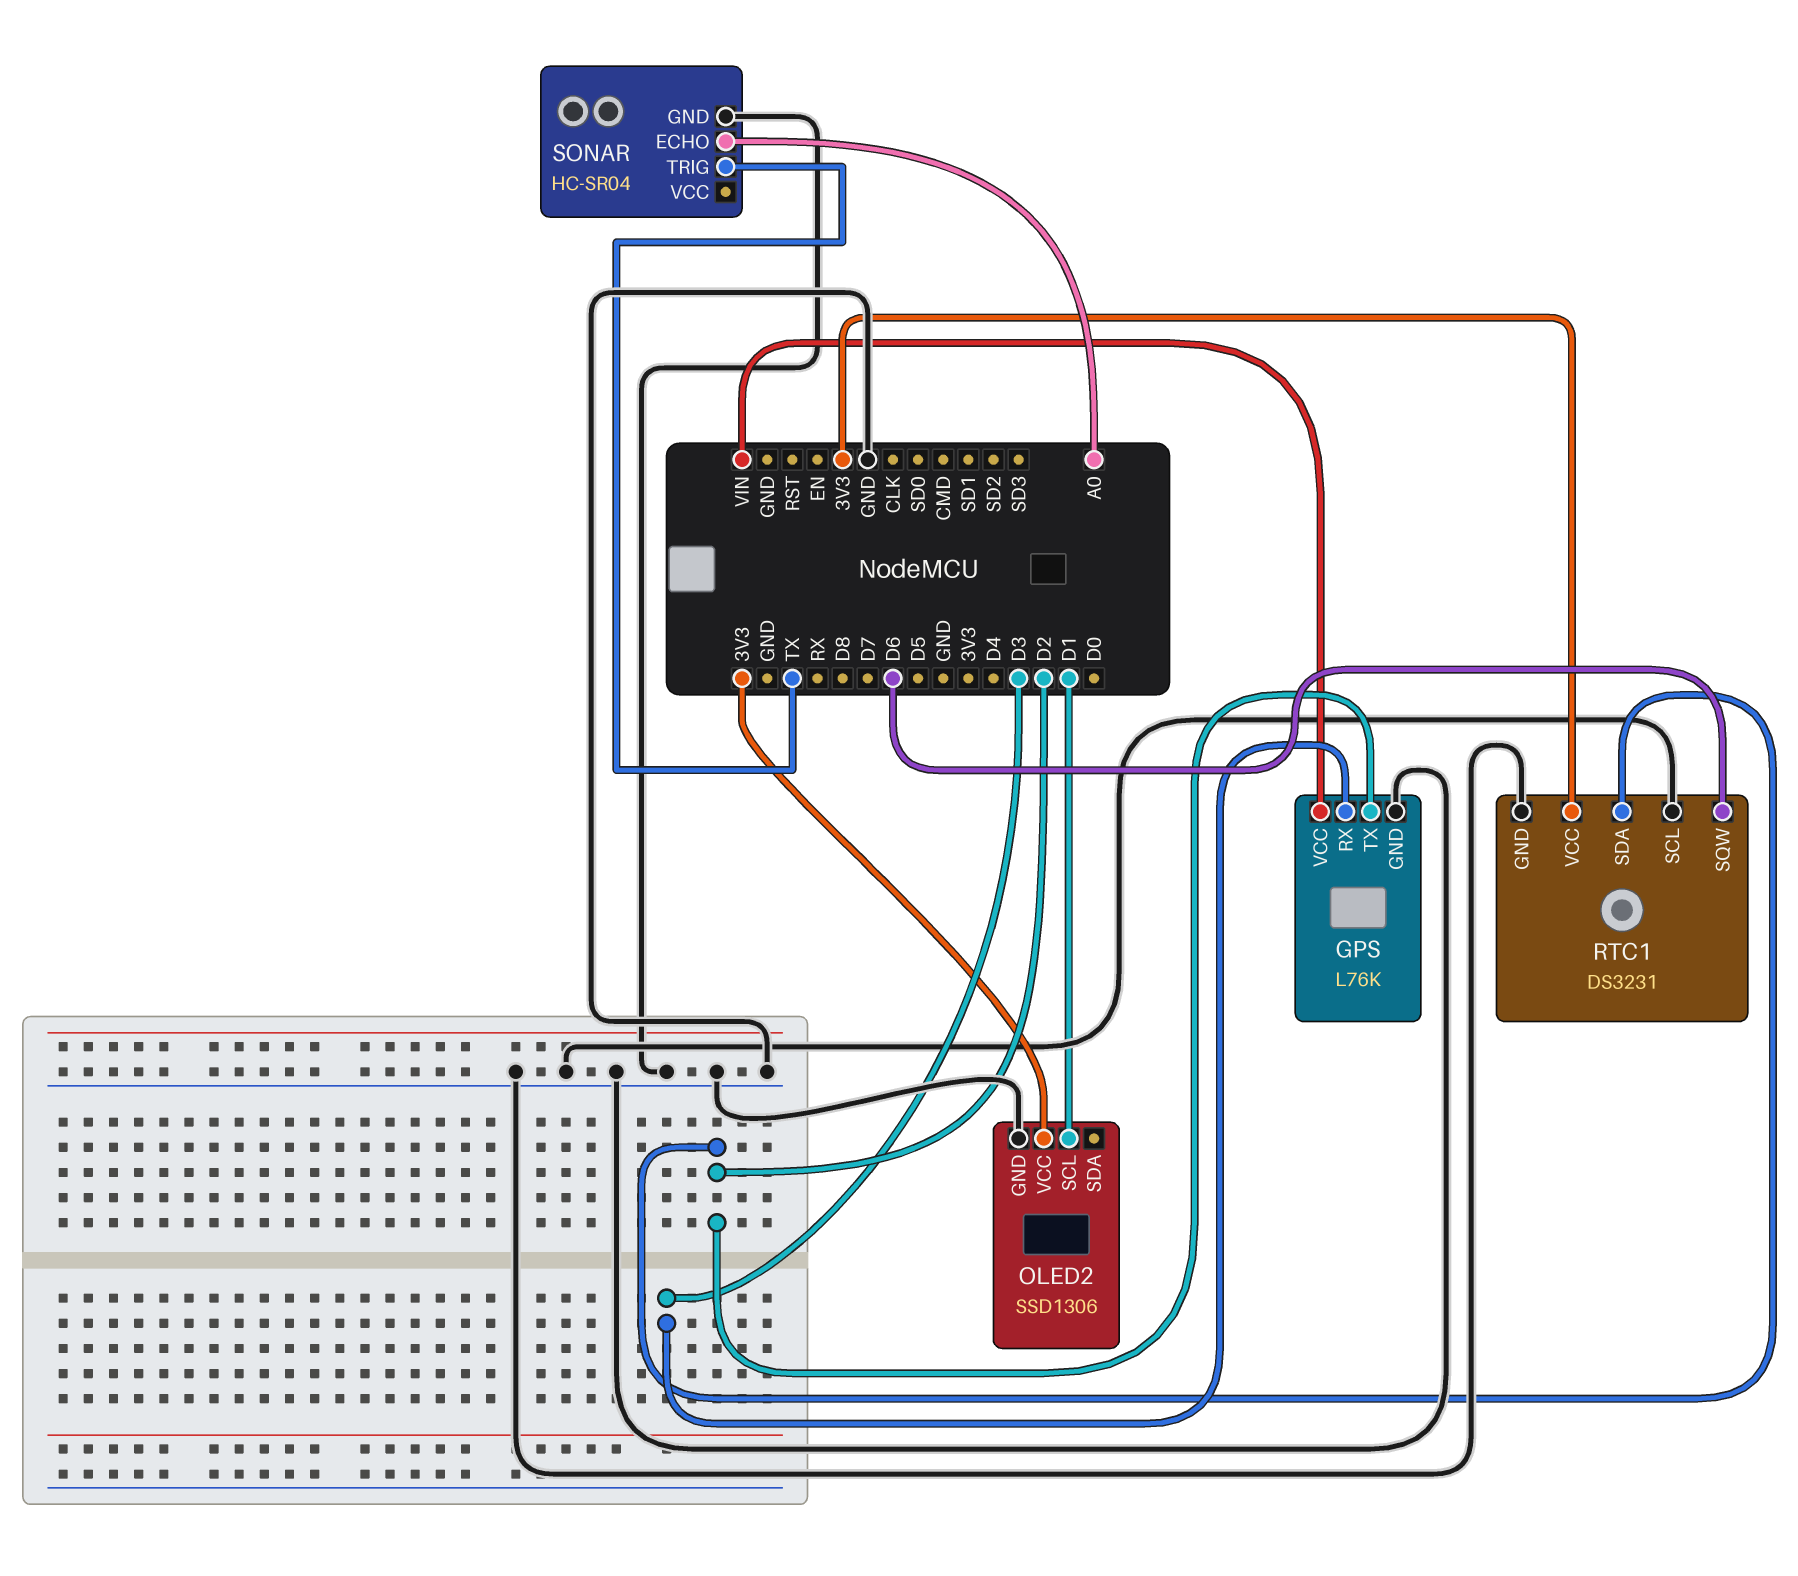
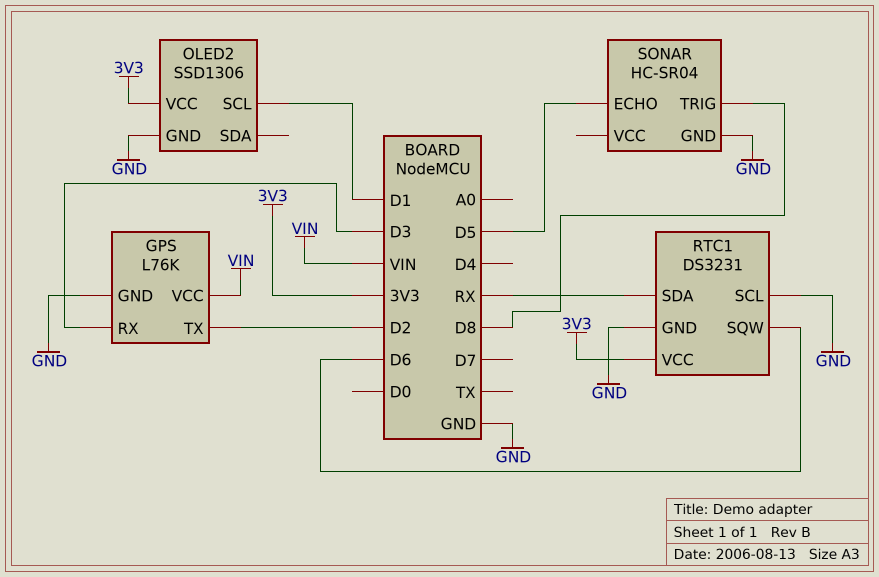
RTC1 pin SDA: D2 -> RX
SONAR pin ECHO: A0 -> D5
SONAR pin TRIG: TX -> D8

